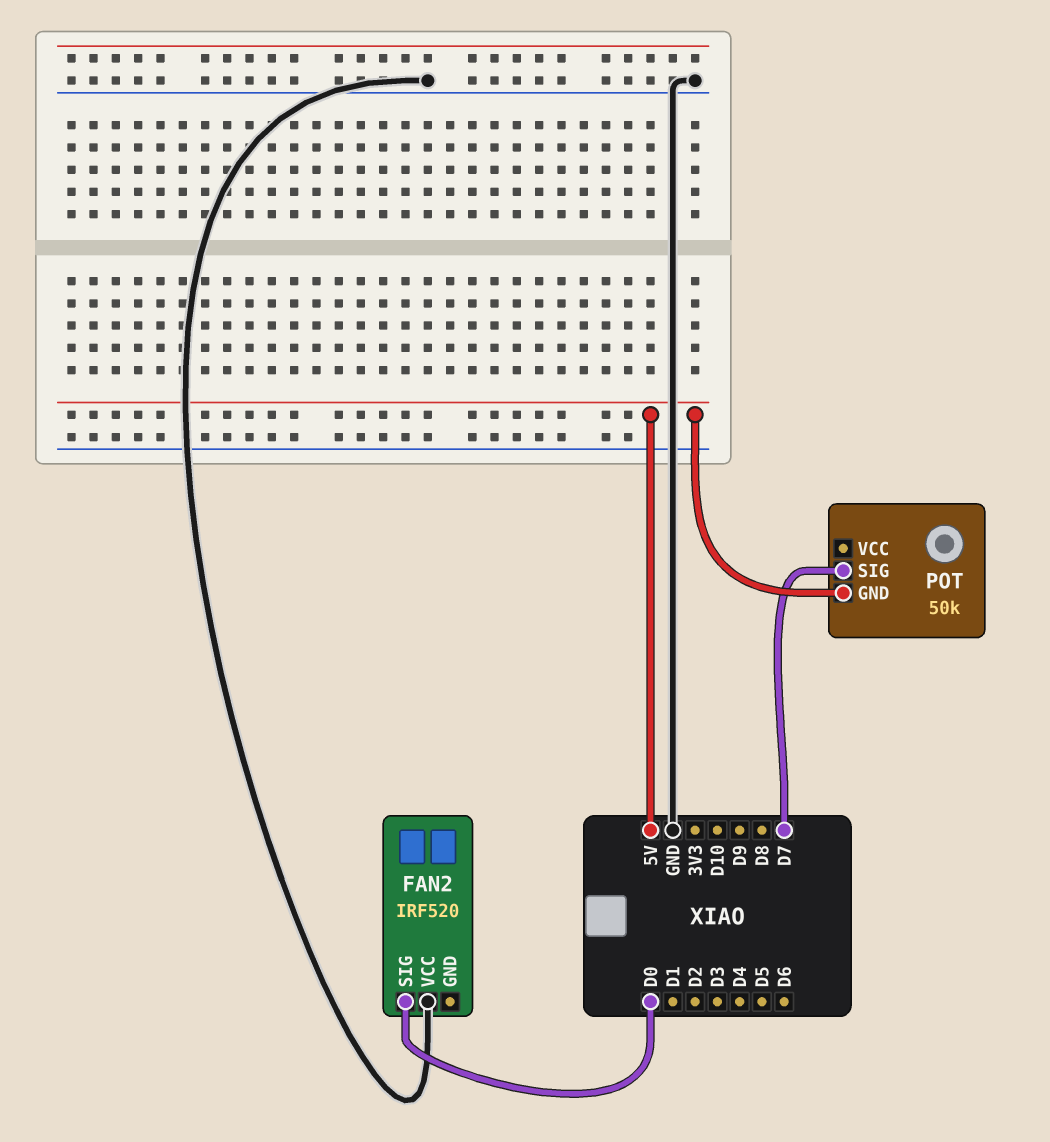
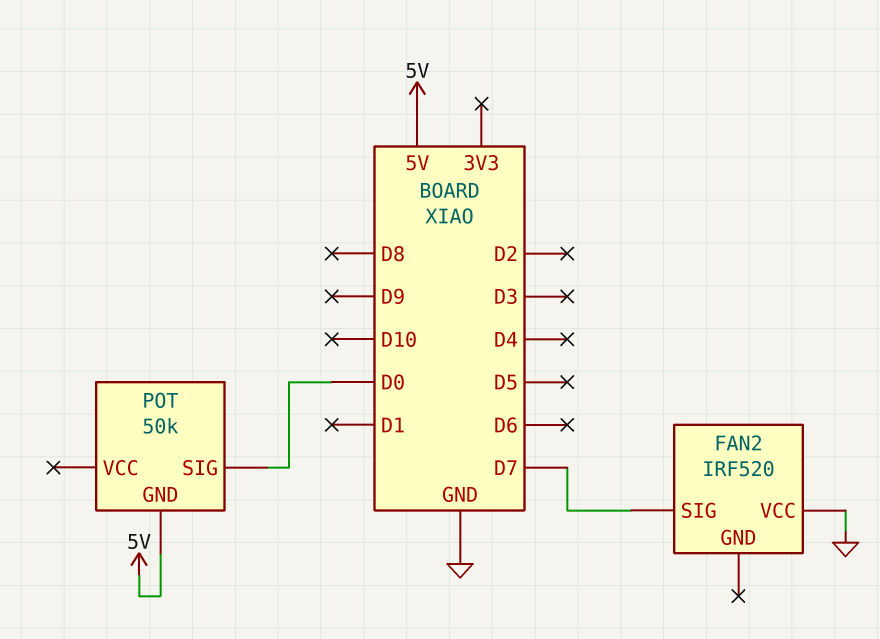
FAN2 pin SIG: D0 -> D7
POT pin SIG: D7 -> D0

